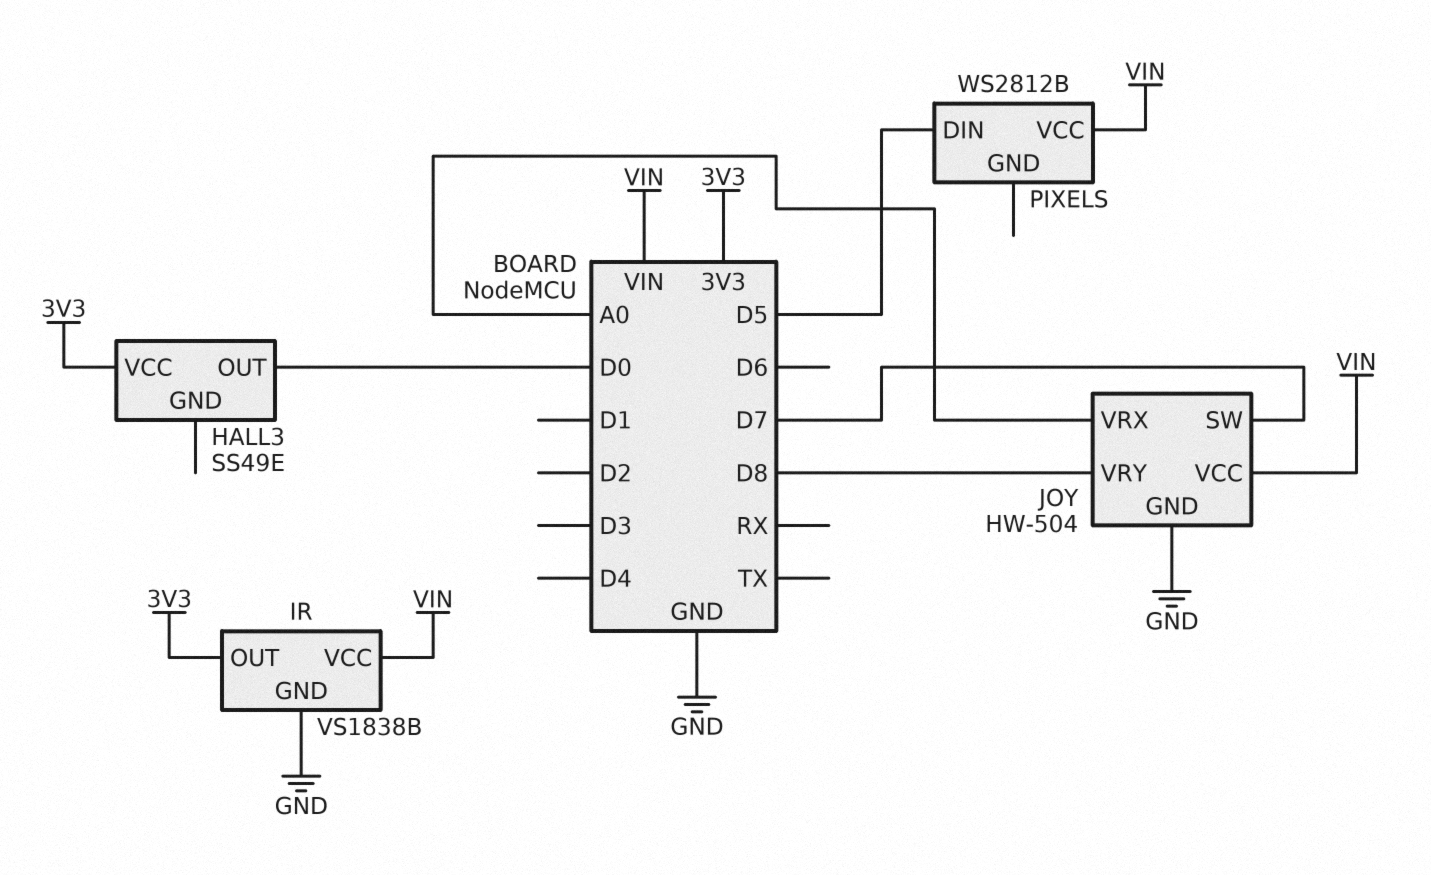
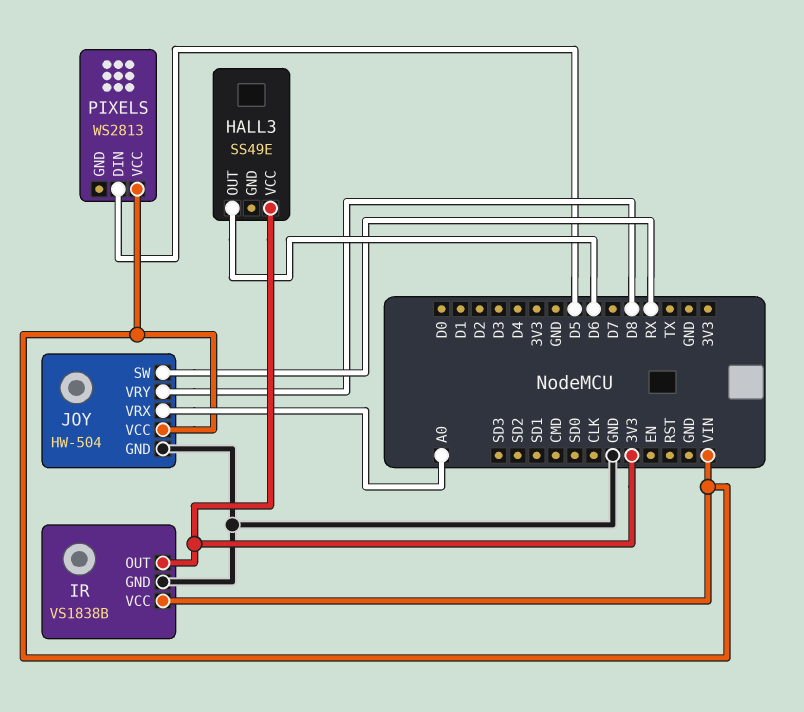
HALL3 pin OUT: D0 -> D6
JOY pin SW: D7 -> RX
PIXELS: WS2812B -> WS2813

